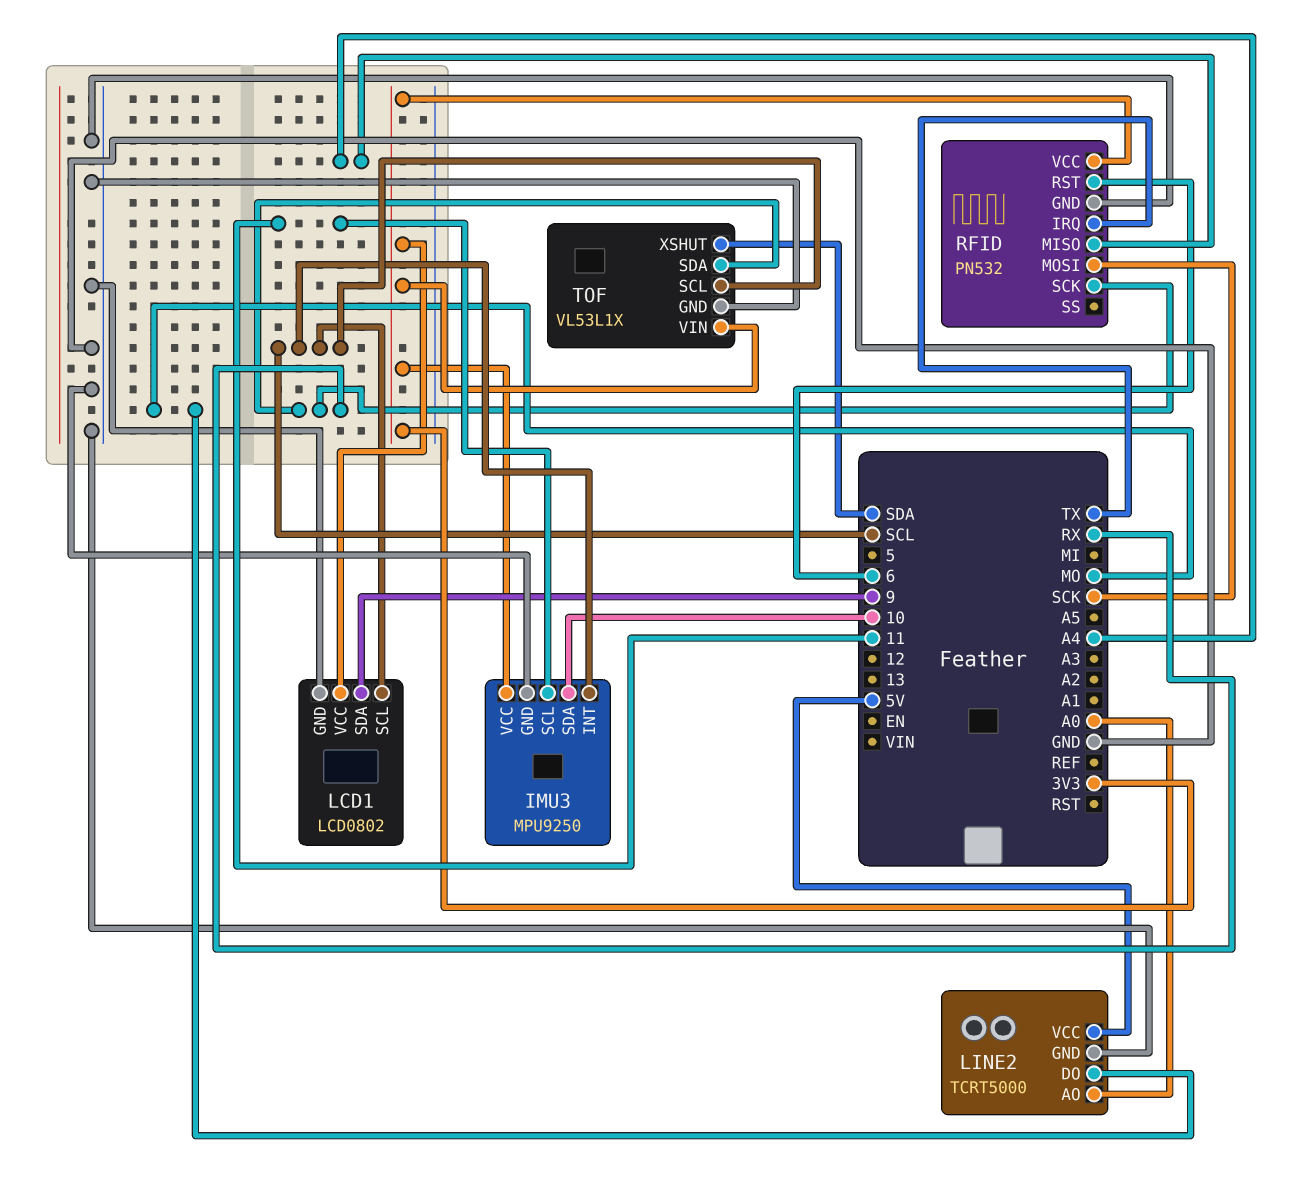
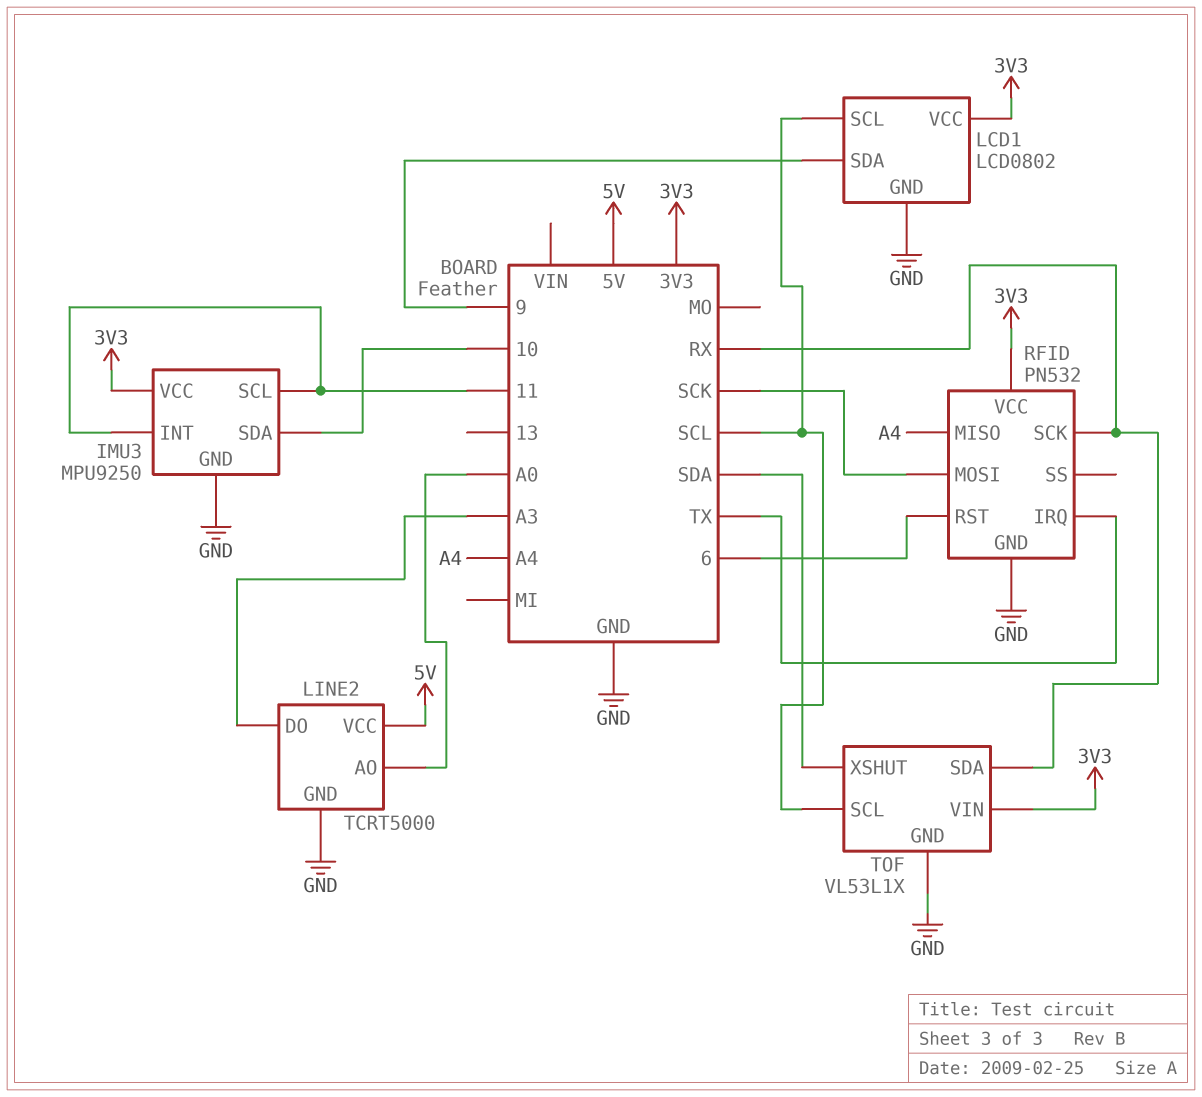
IMU3 pin INT: SCL -> 11
LINE2 pin DO: MO -> A3

